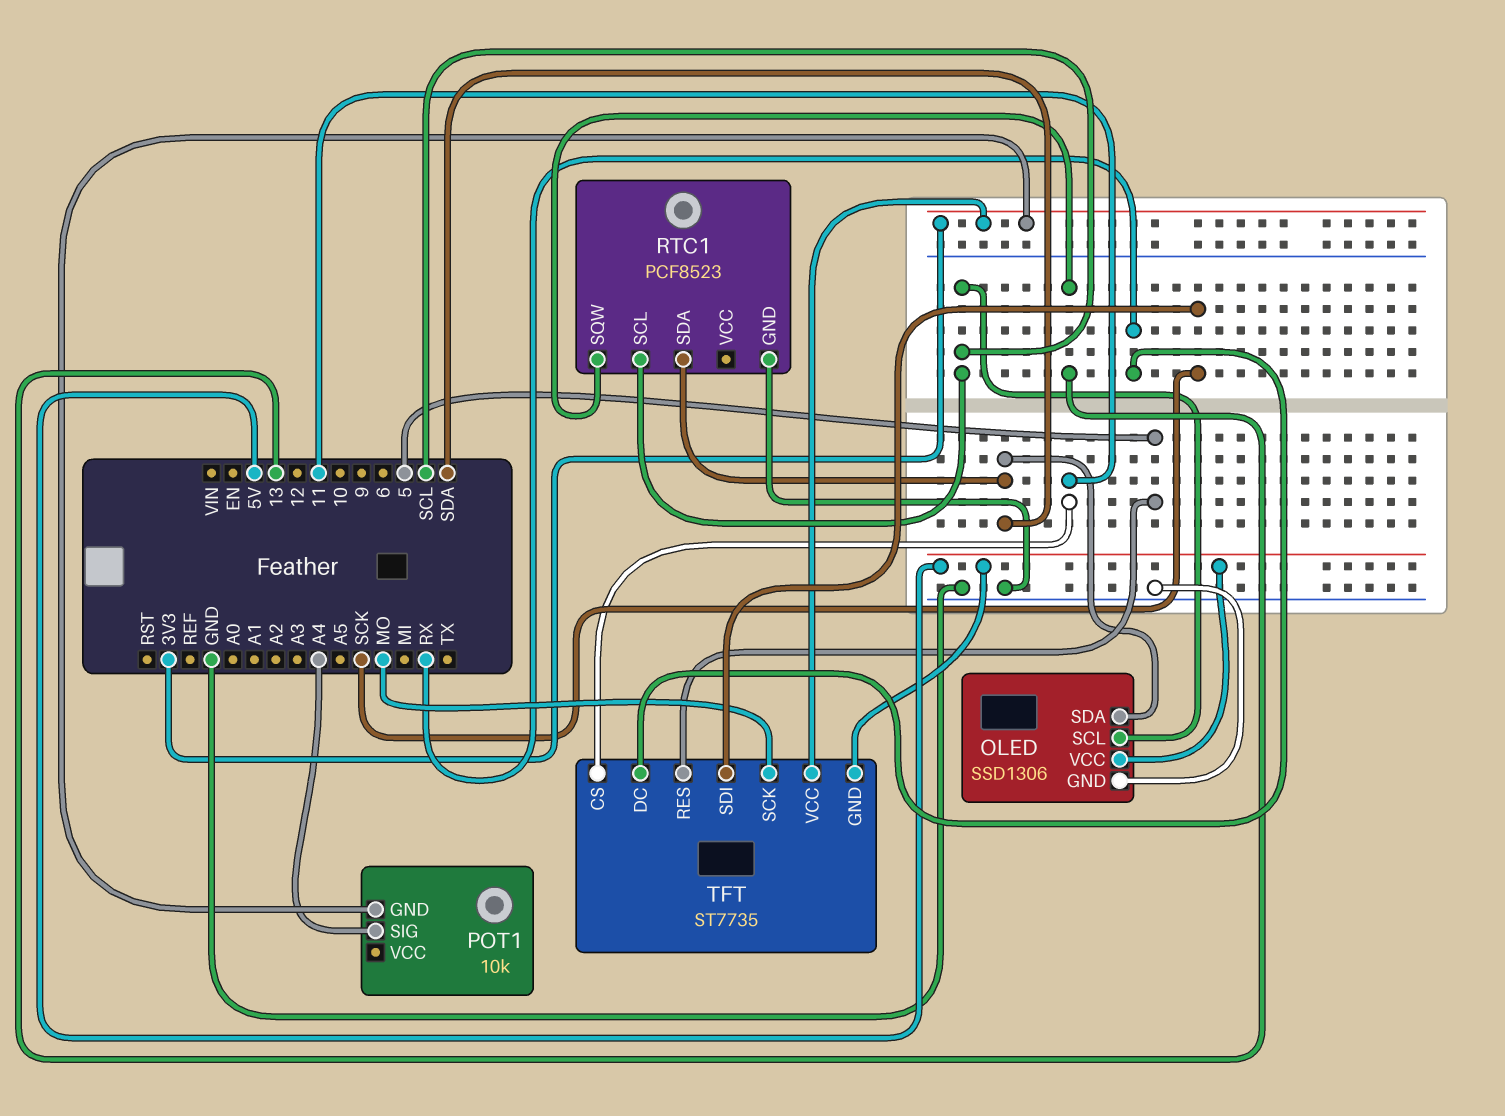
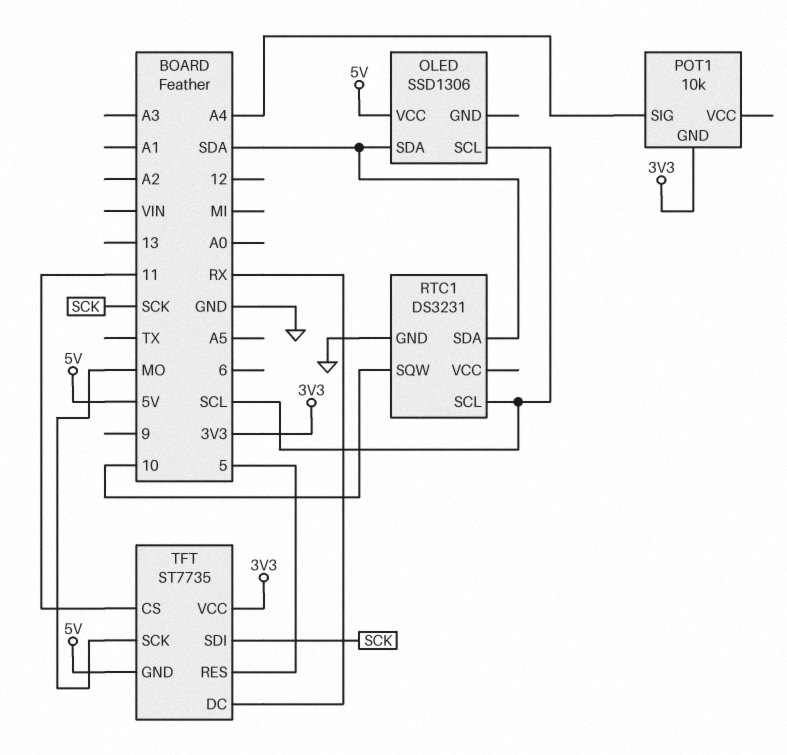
OLED pin GND: GND -> none
RTC1: PCF8523 -> DS3231
RTC1 pin SQW: 13 -> 10

